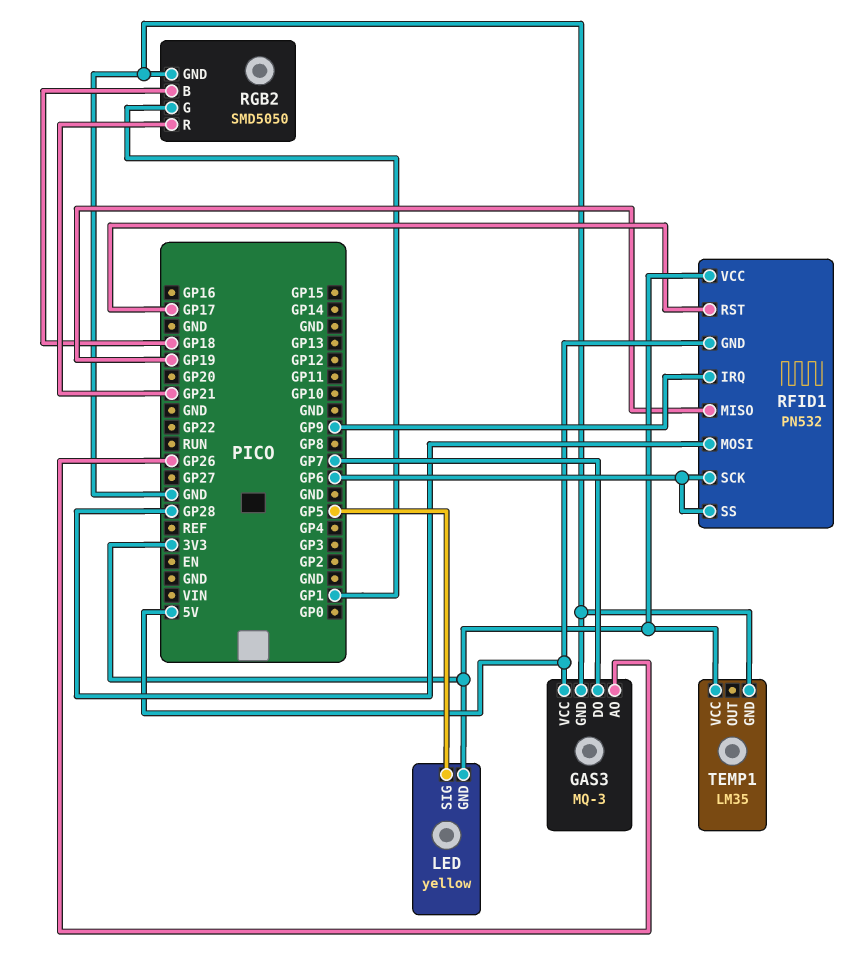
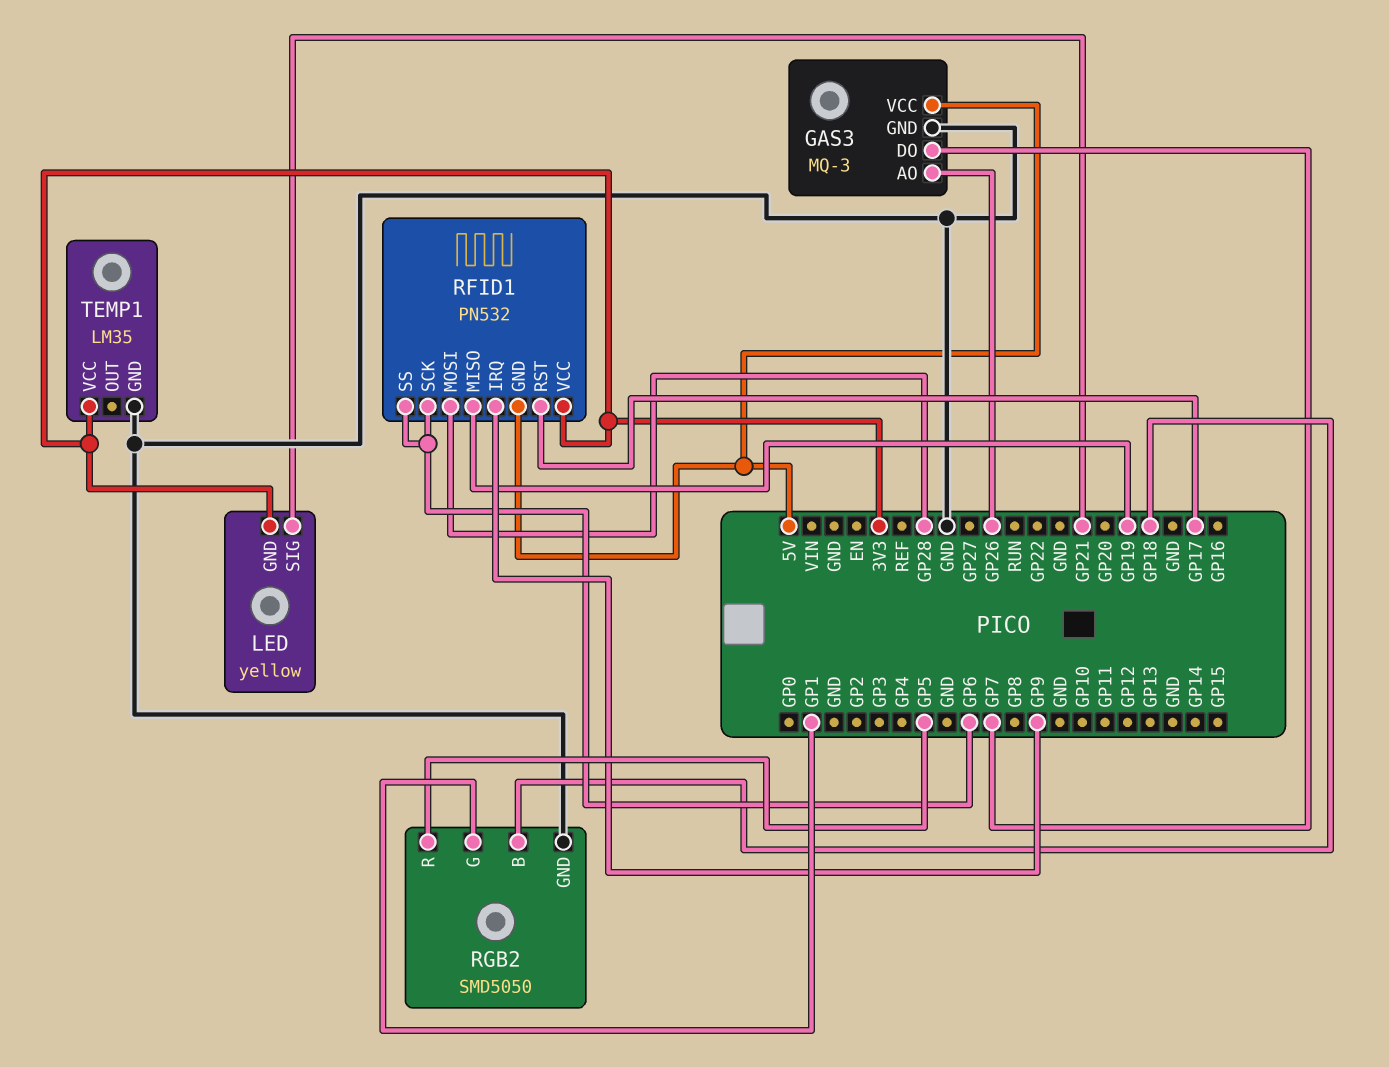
LED pin SIG: GP5 -> GP21
RGB2 pin R: GP21 -> GP5

